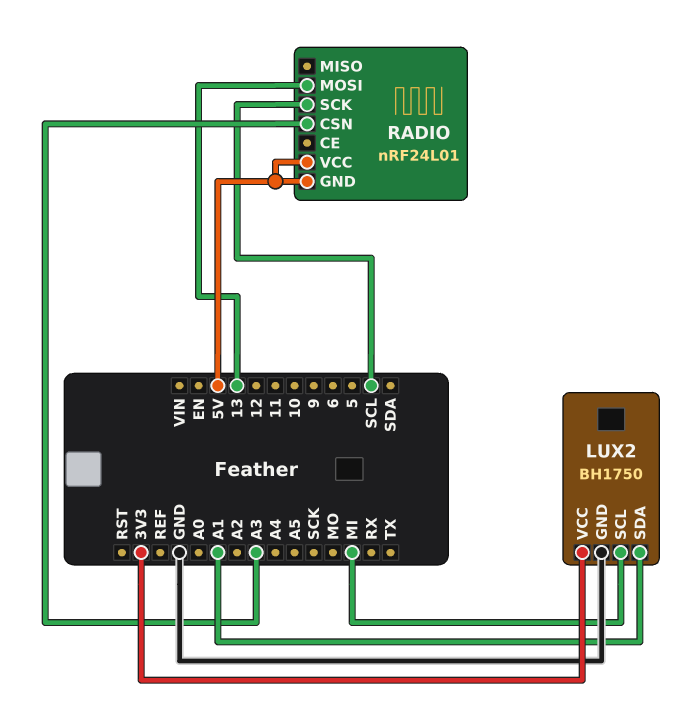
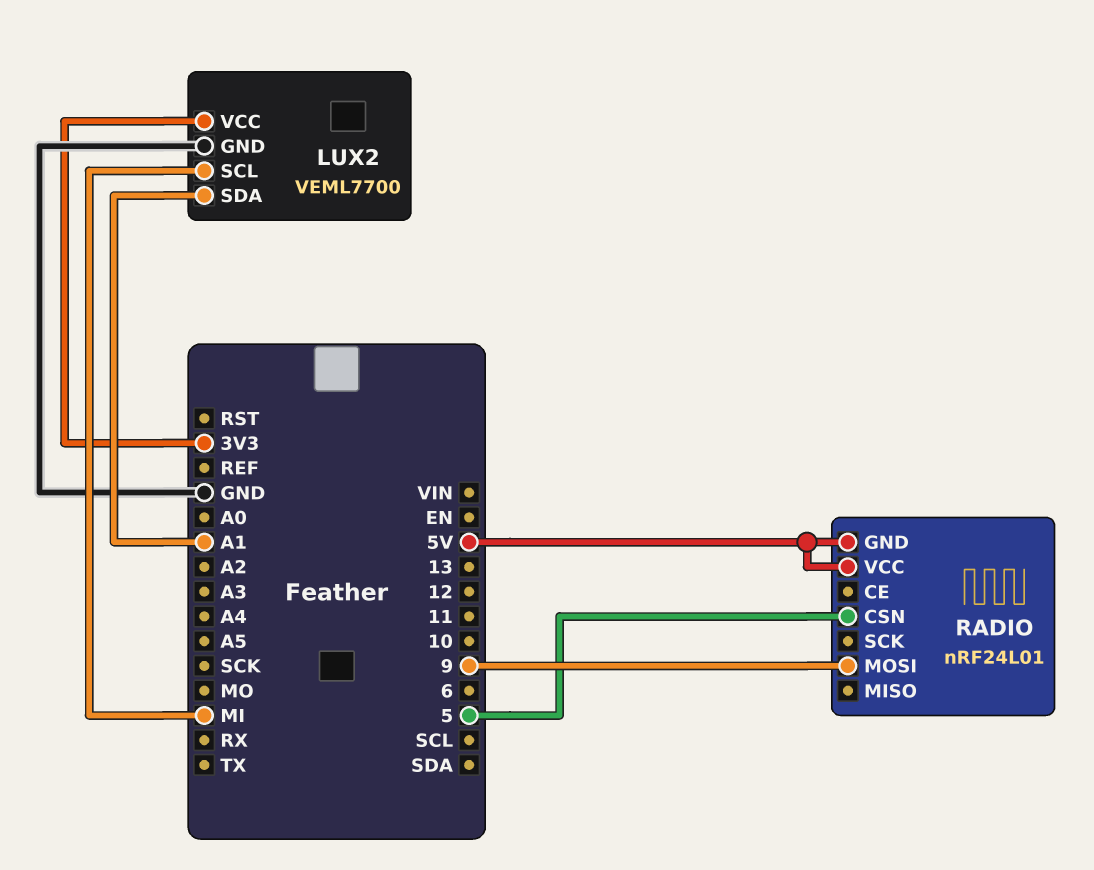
LUX2: BH1750 -> VEML7700
RADIO pin CSN: A3 -> 5
RADIO pin MOSI: 13 -> 9
RADIO pin SCK: SCL -> none

